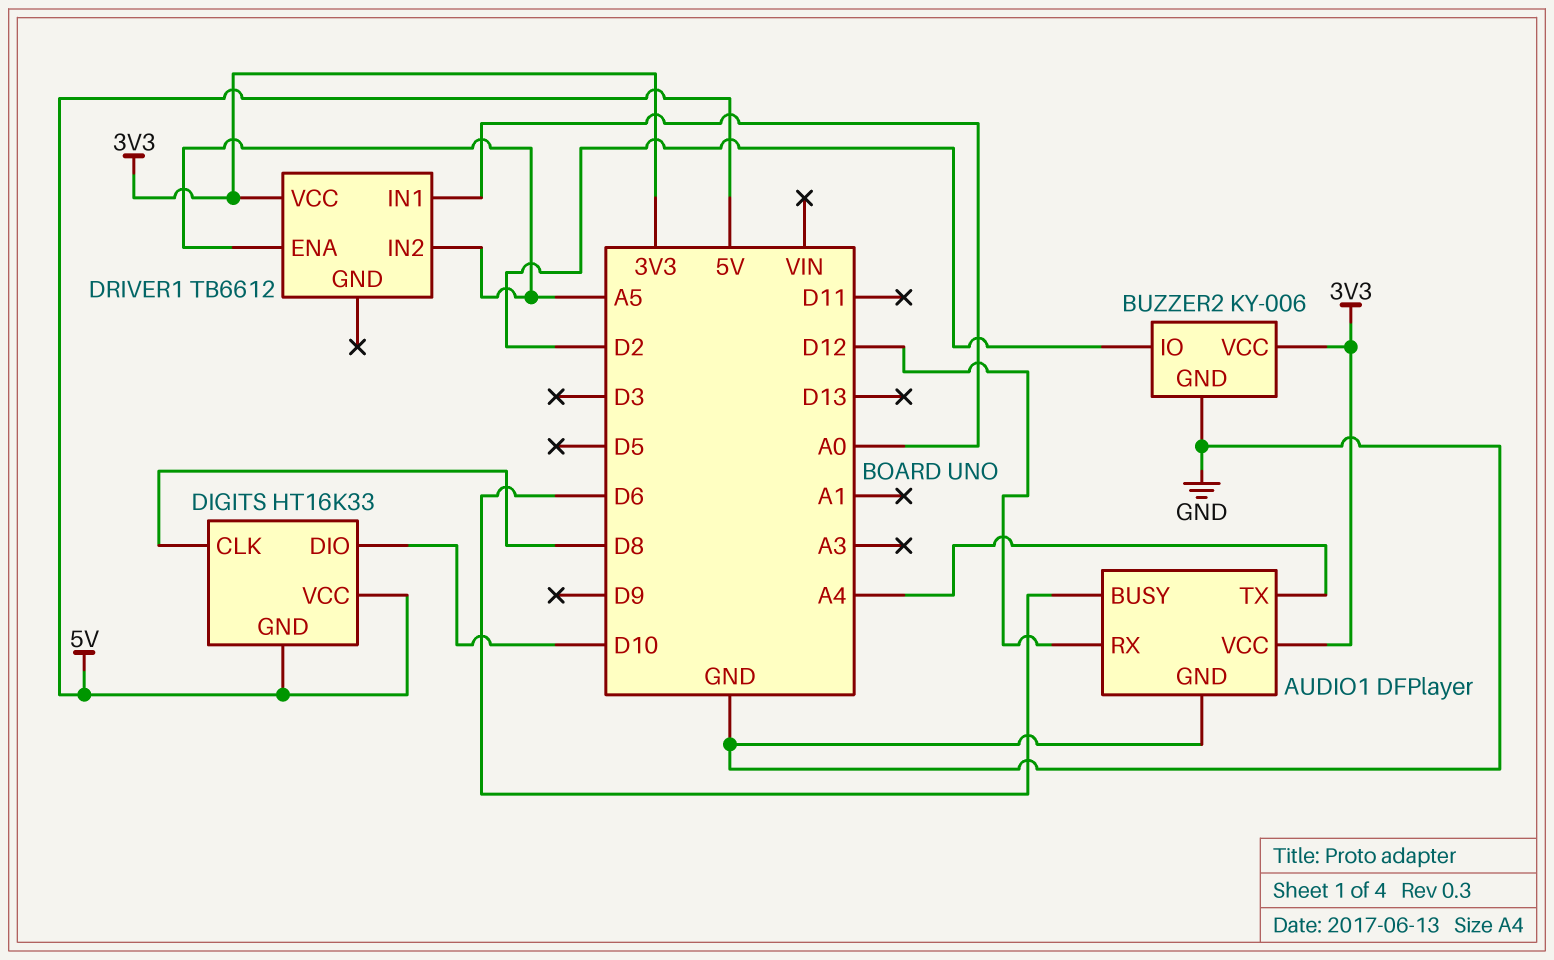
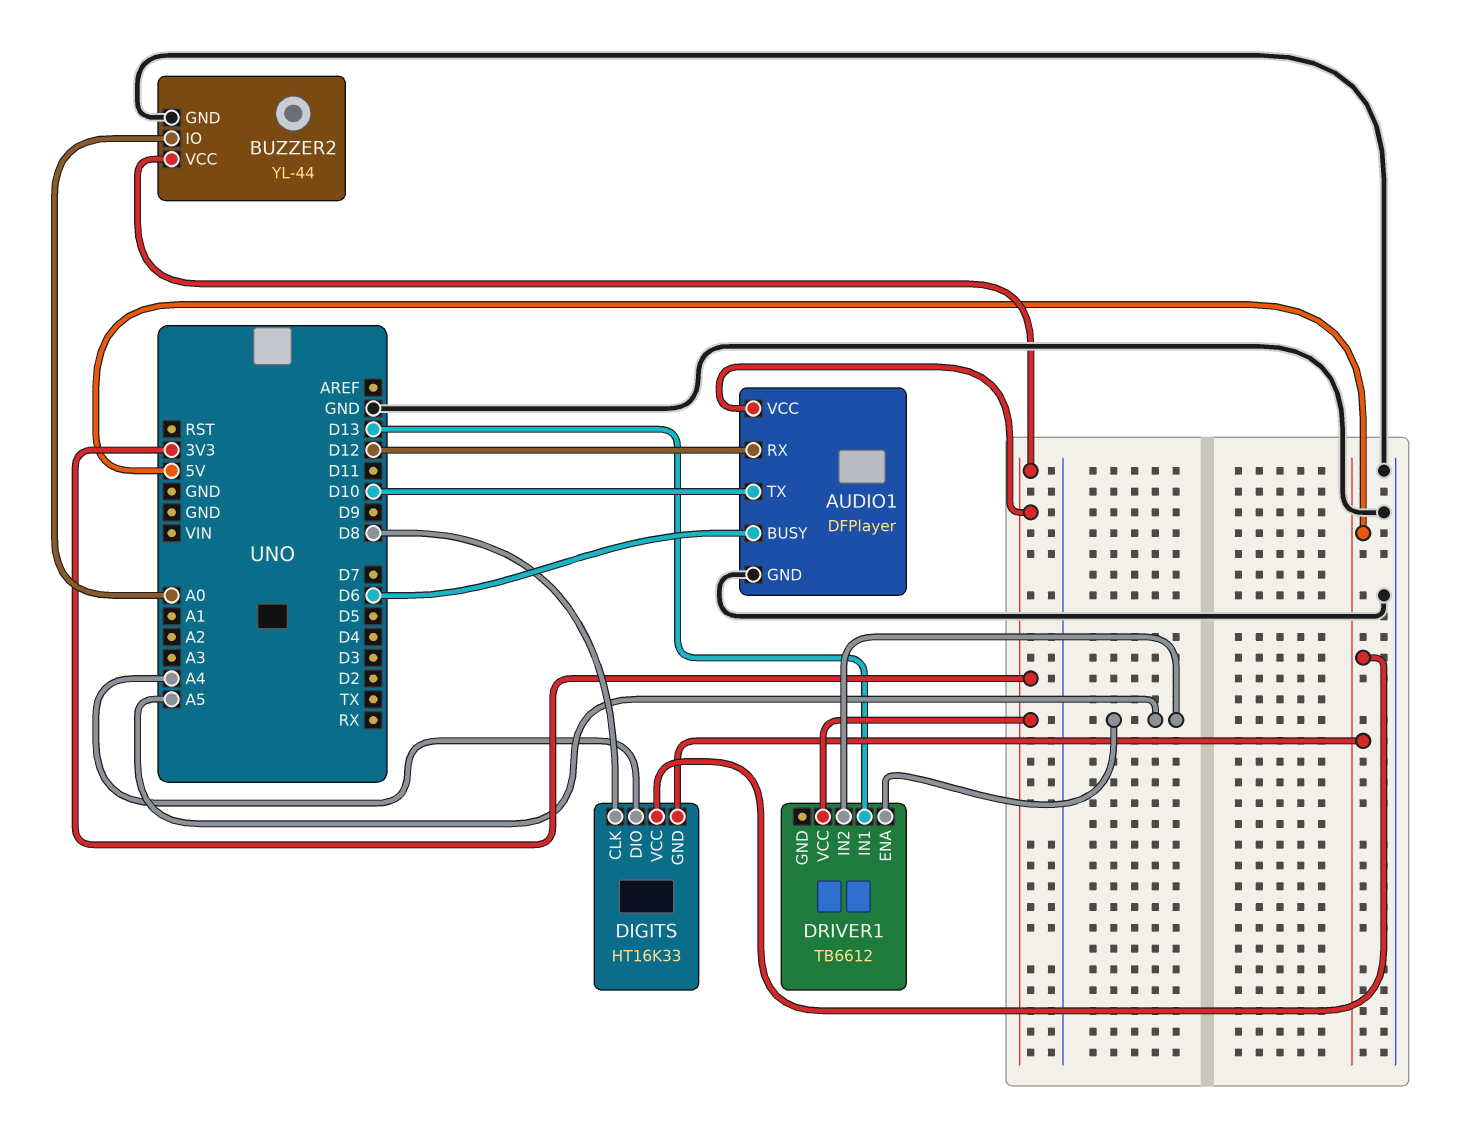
AUDIO1 pin TX: A4 -> D10
BUZZER2: KY-006 -> YL-44
BUZZER2 pin IO: D2 -> A0
DIGITS pin DIO: D10 -> A4
DRIVER1 pin IN1: A0 -> D13

